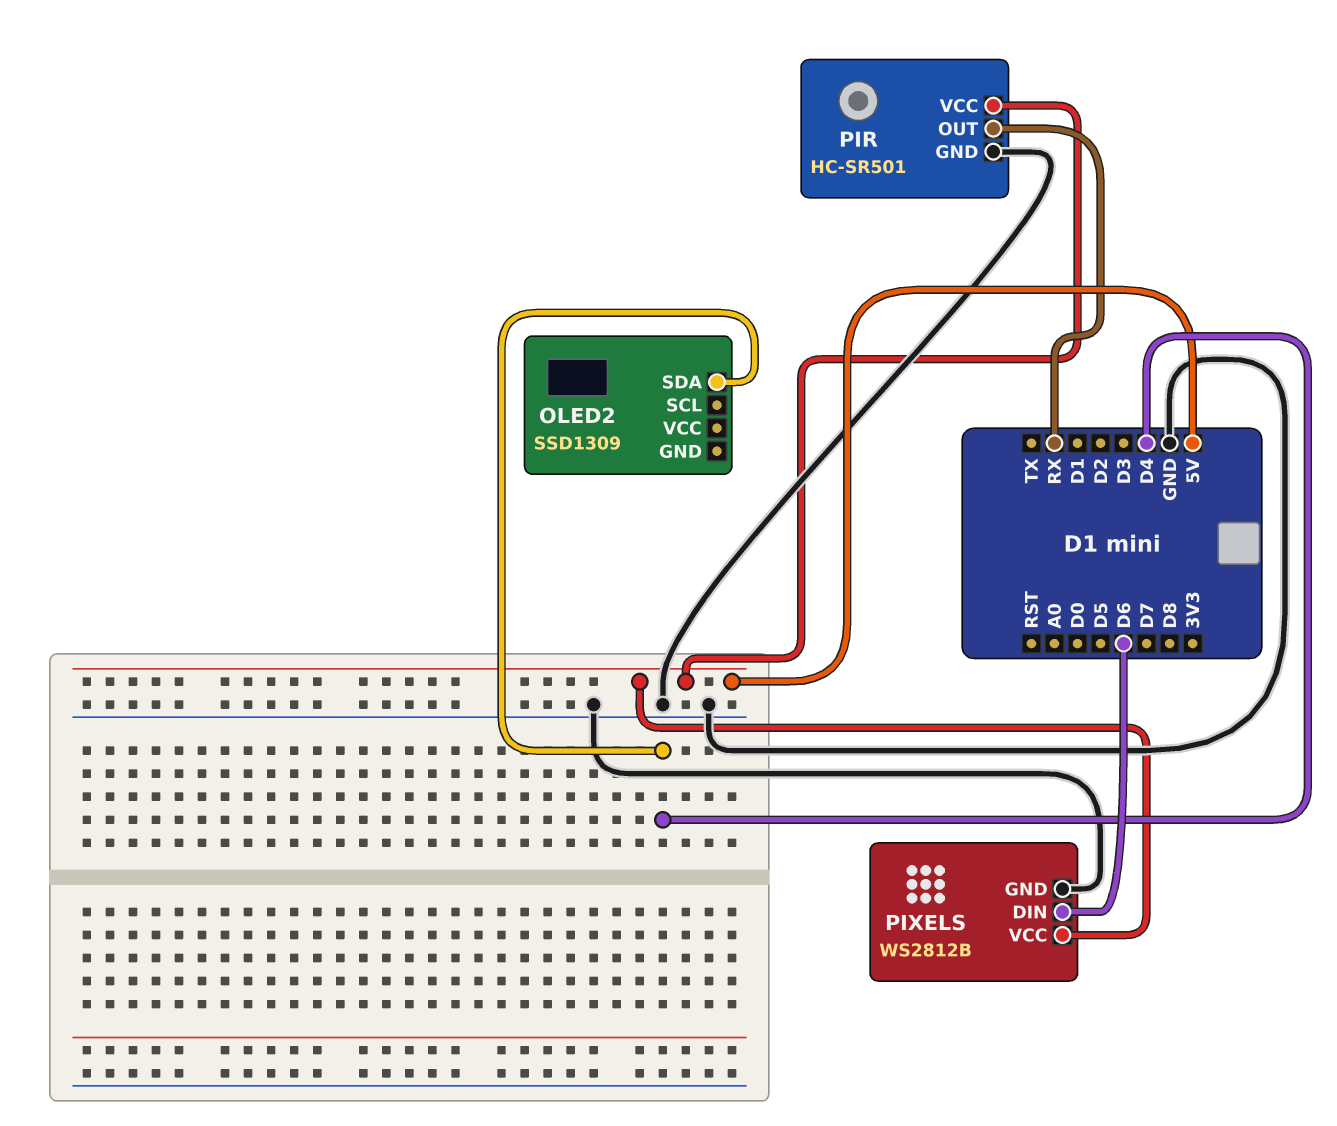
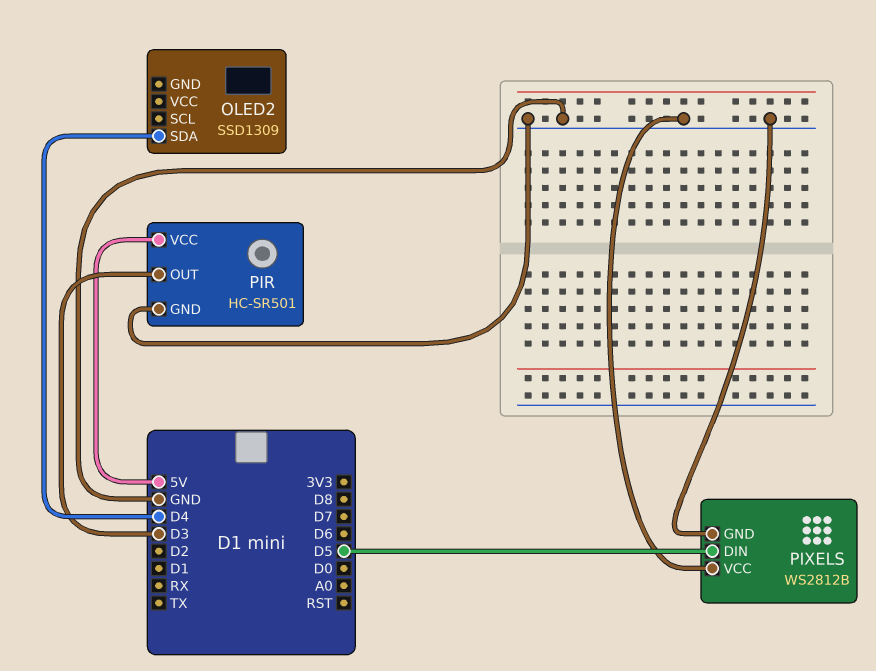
PIR pin OUT: RX -> D3
PIXELS pin DIN: D6 -> D5
PIXELS pin VCC: 5V -> GND

